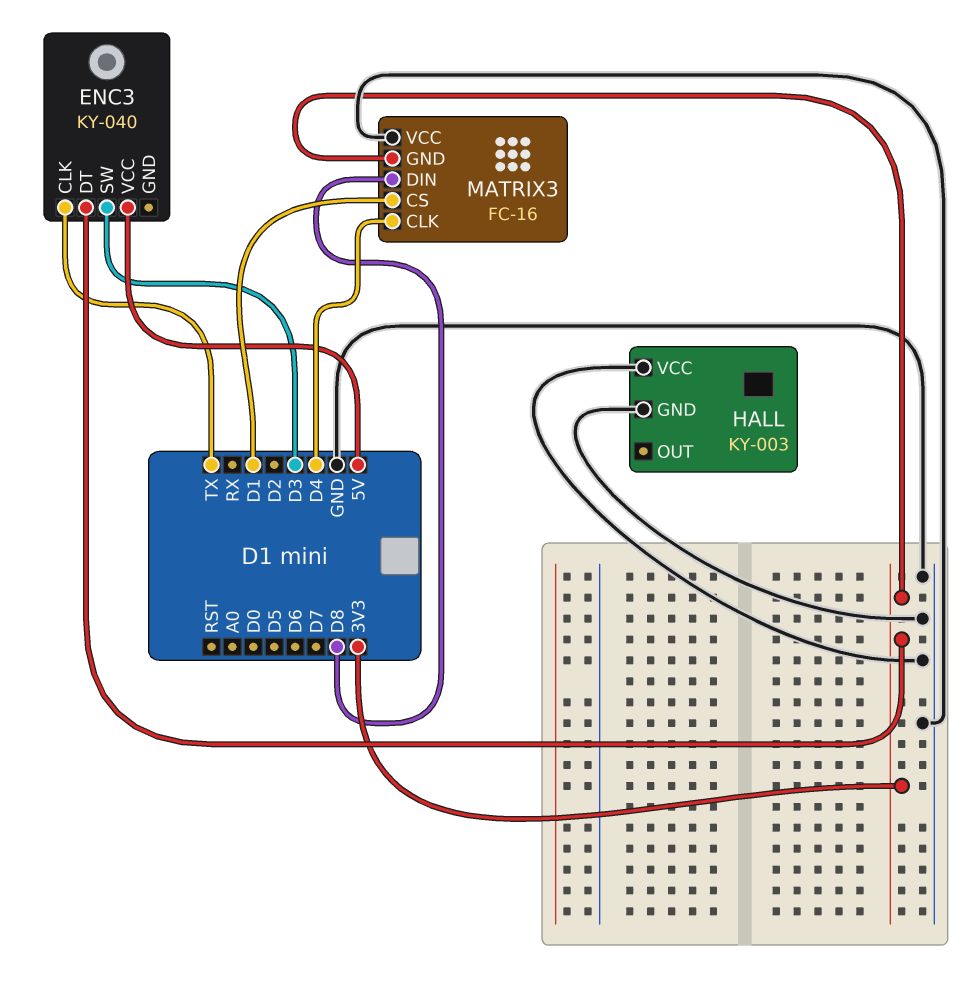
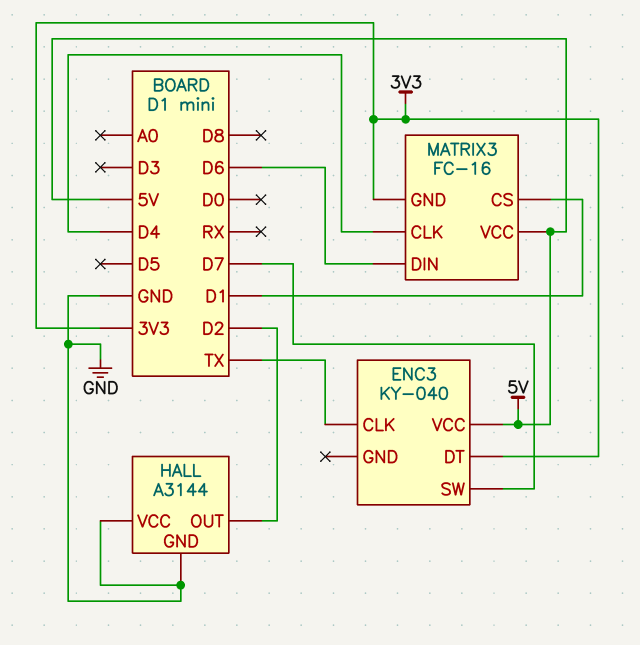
ENC3 pin SW: D3 -> D7
HALL: KY-003 -> A3144
HALL pin OUT: none -> D2
MATRIX3 pin DIN: D8 -> D6
MATRIX3 pin VCC: GND -> 5V

